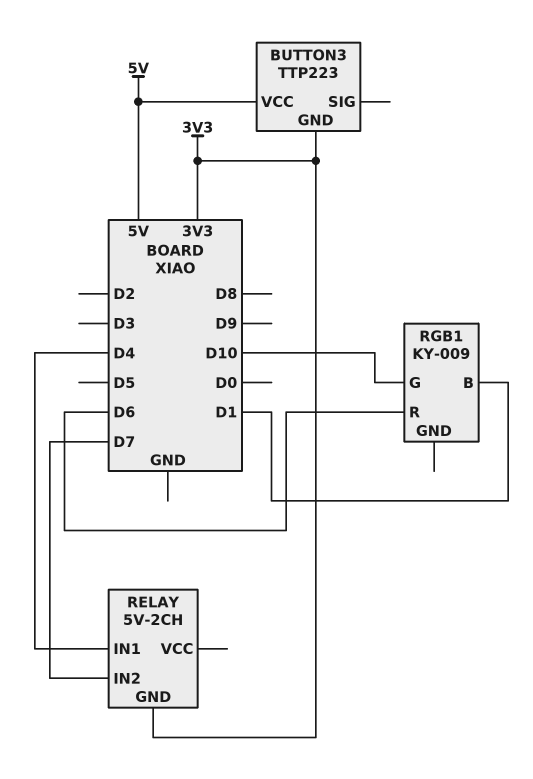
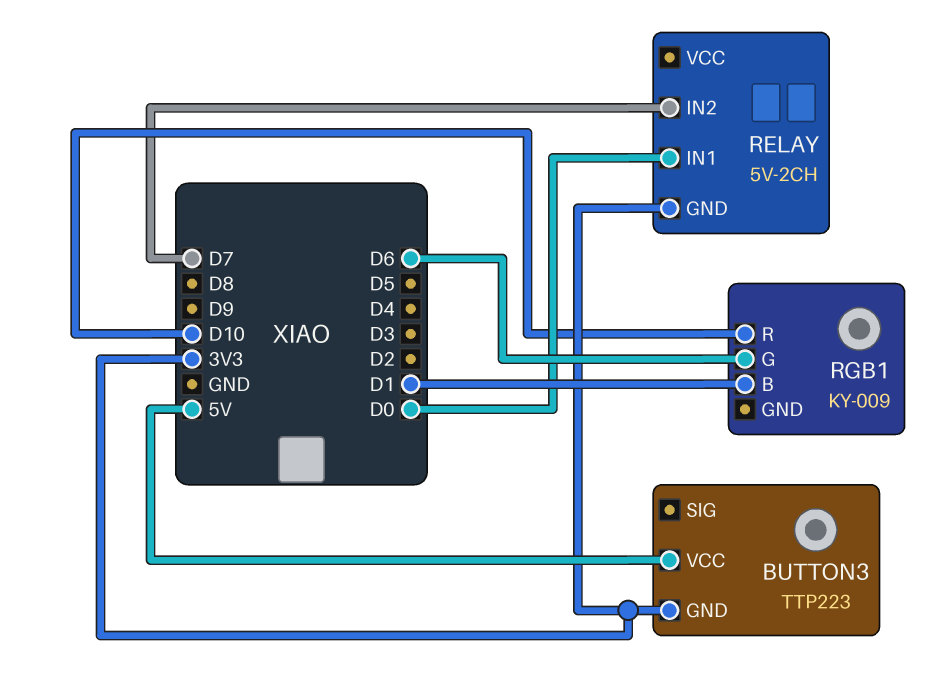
RELAY pin IN1: D4 -> D0
RGB1 pin G: D10 -> D6
RGB1 pin R: D6 -> D10

